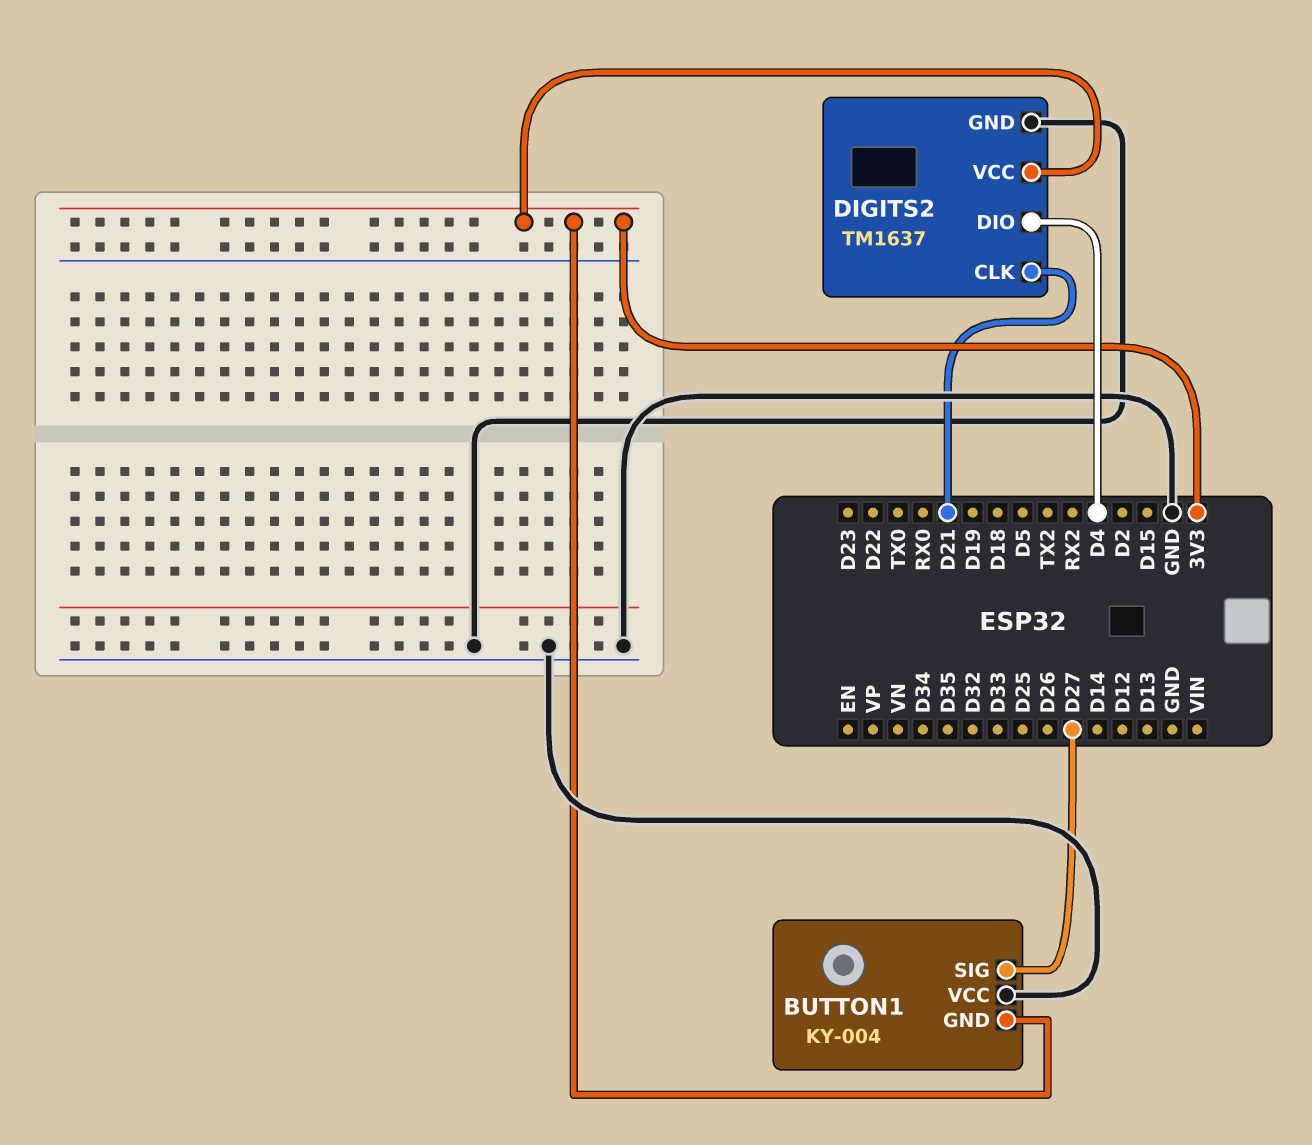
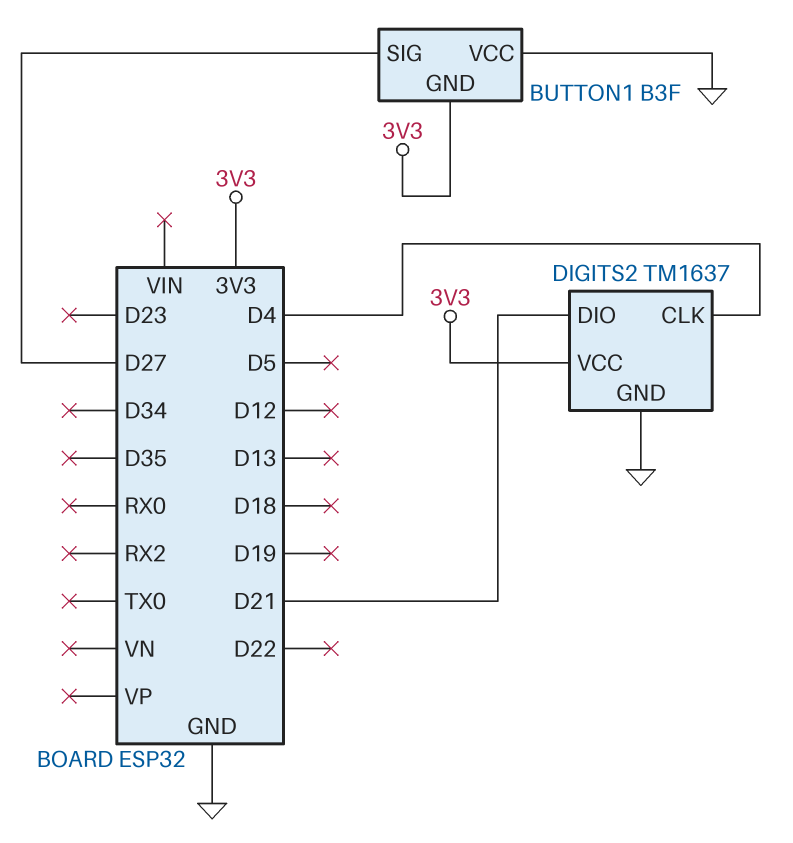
BUTTON1: KY-004 -> B3F
DIGITS2 pin CLK: D21 -> D4
DIGITS2 pin DIO: D4 -> D21

